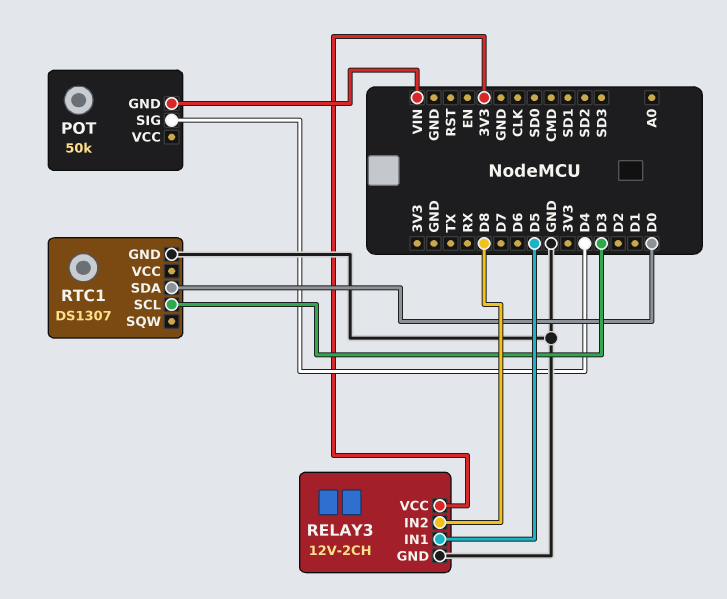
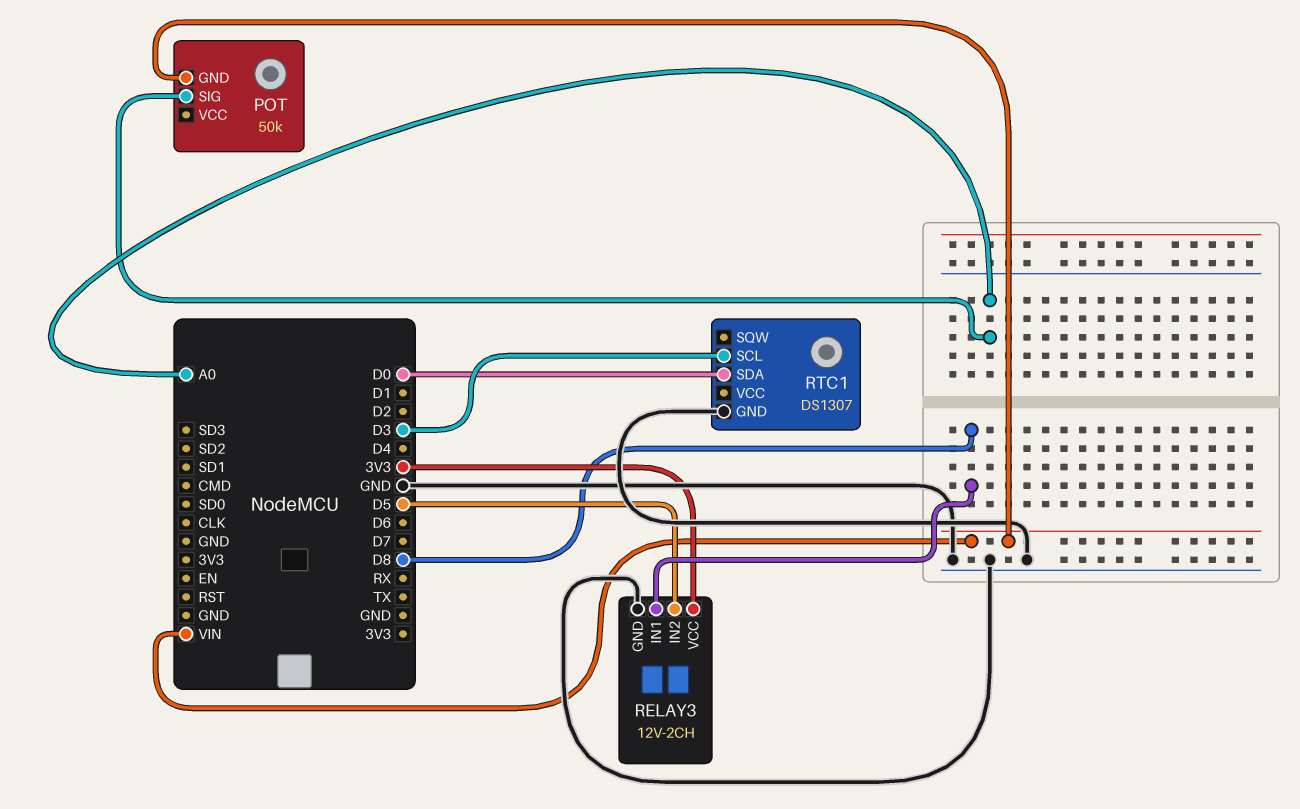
POT pin SIG: D4 -> A0
RELAY3 pin IN1: D5 -> D8
RELAY3 pin IN2: D8 -> D5

